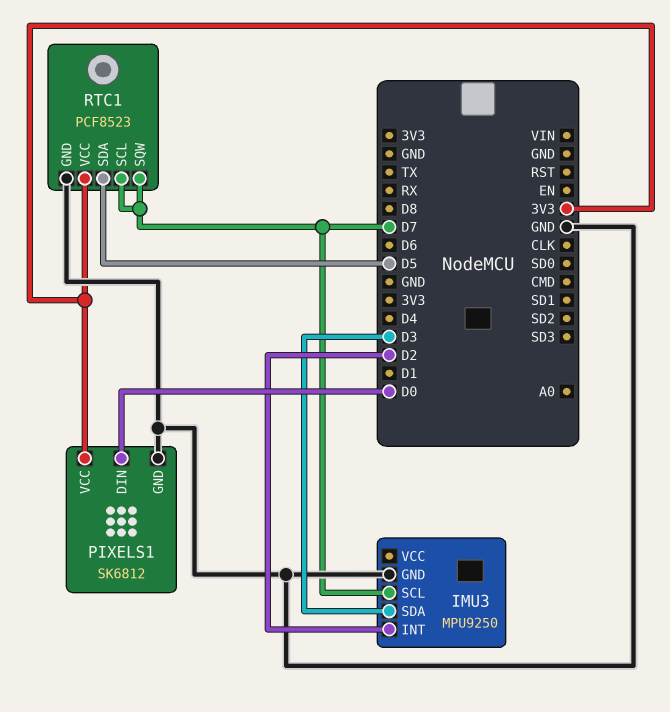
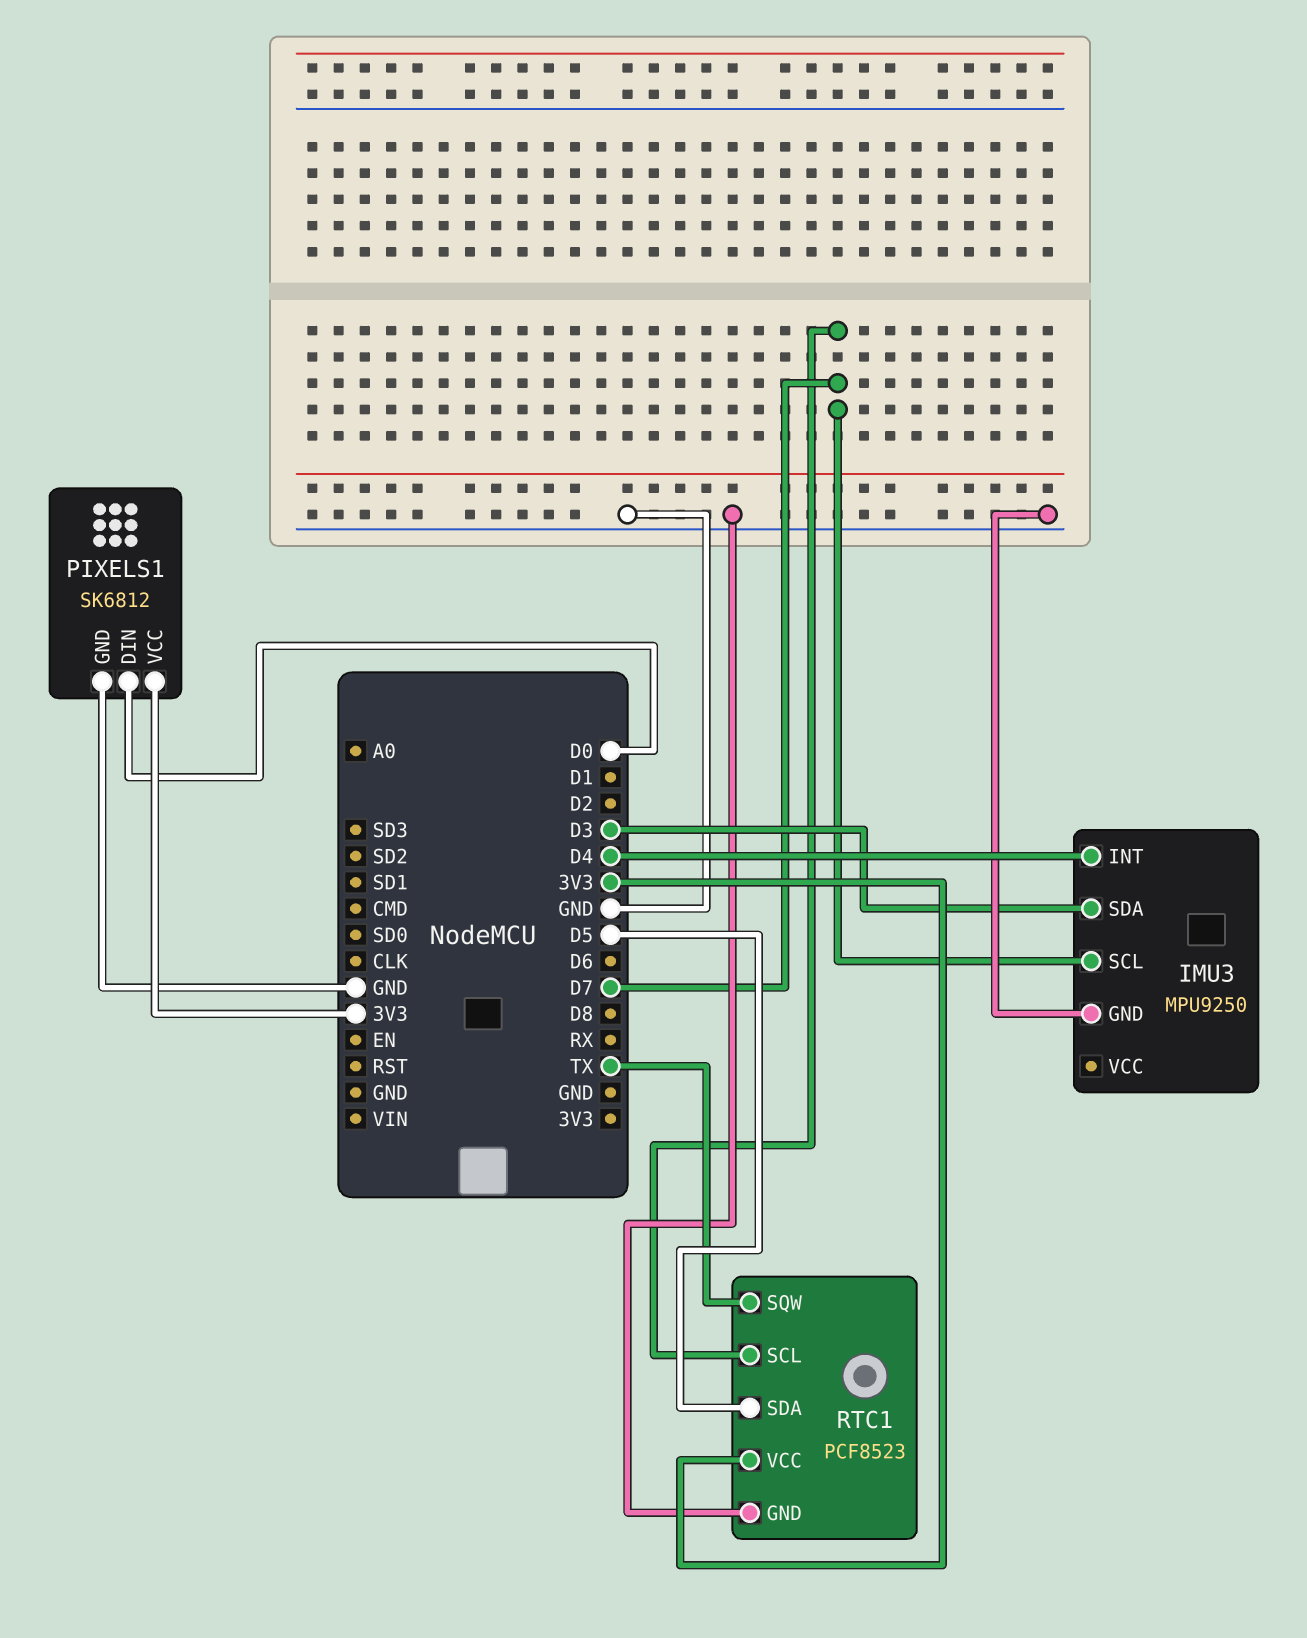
IMU3 pin INT: D2 -> D4
RTC1 pin SQW: D7 -> TX

